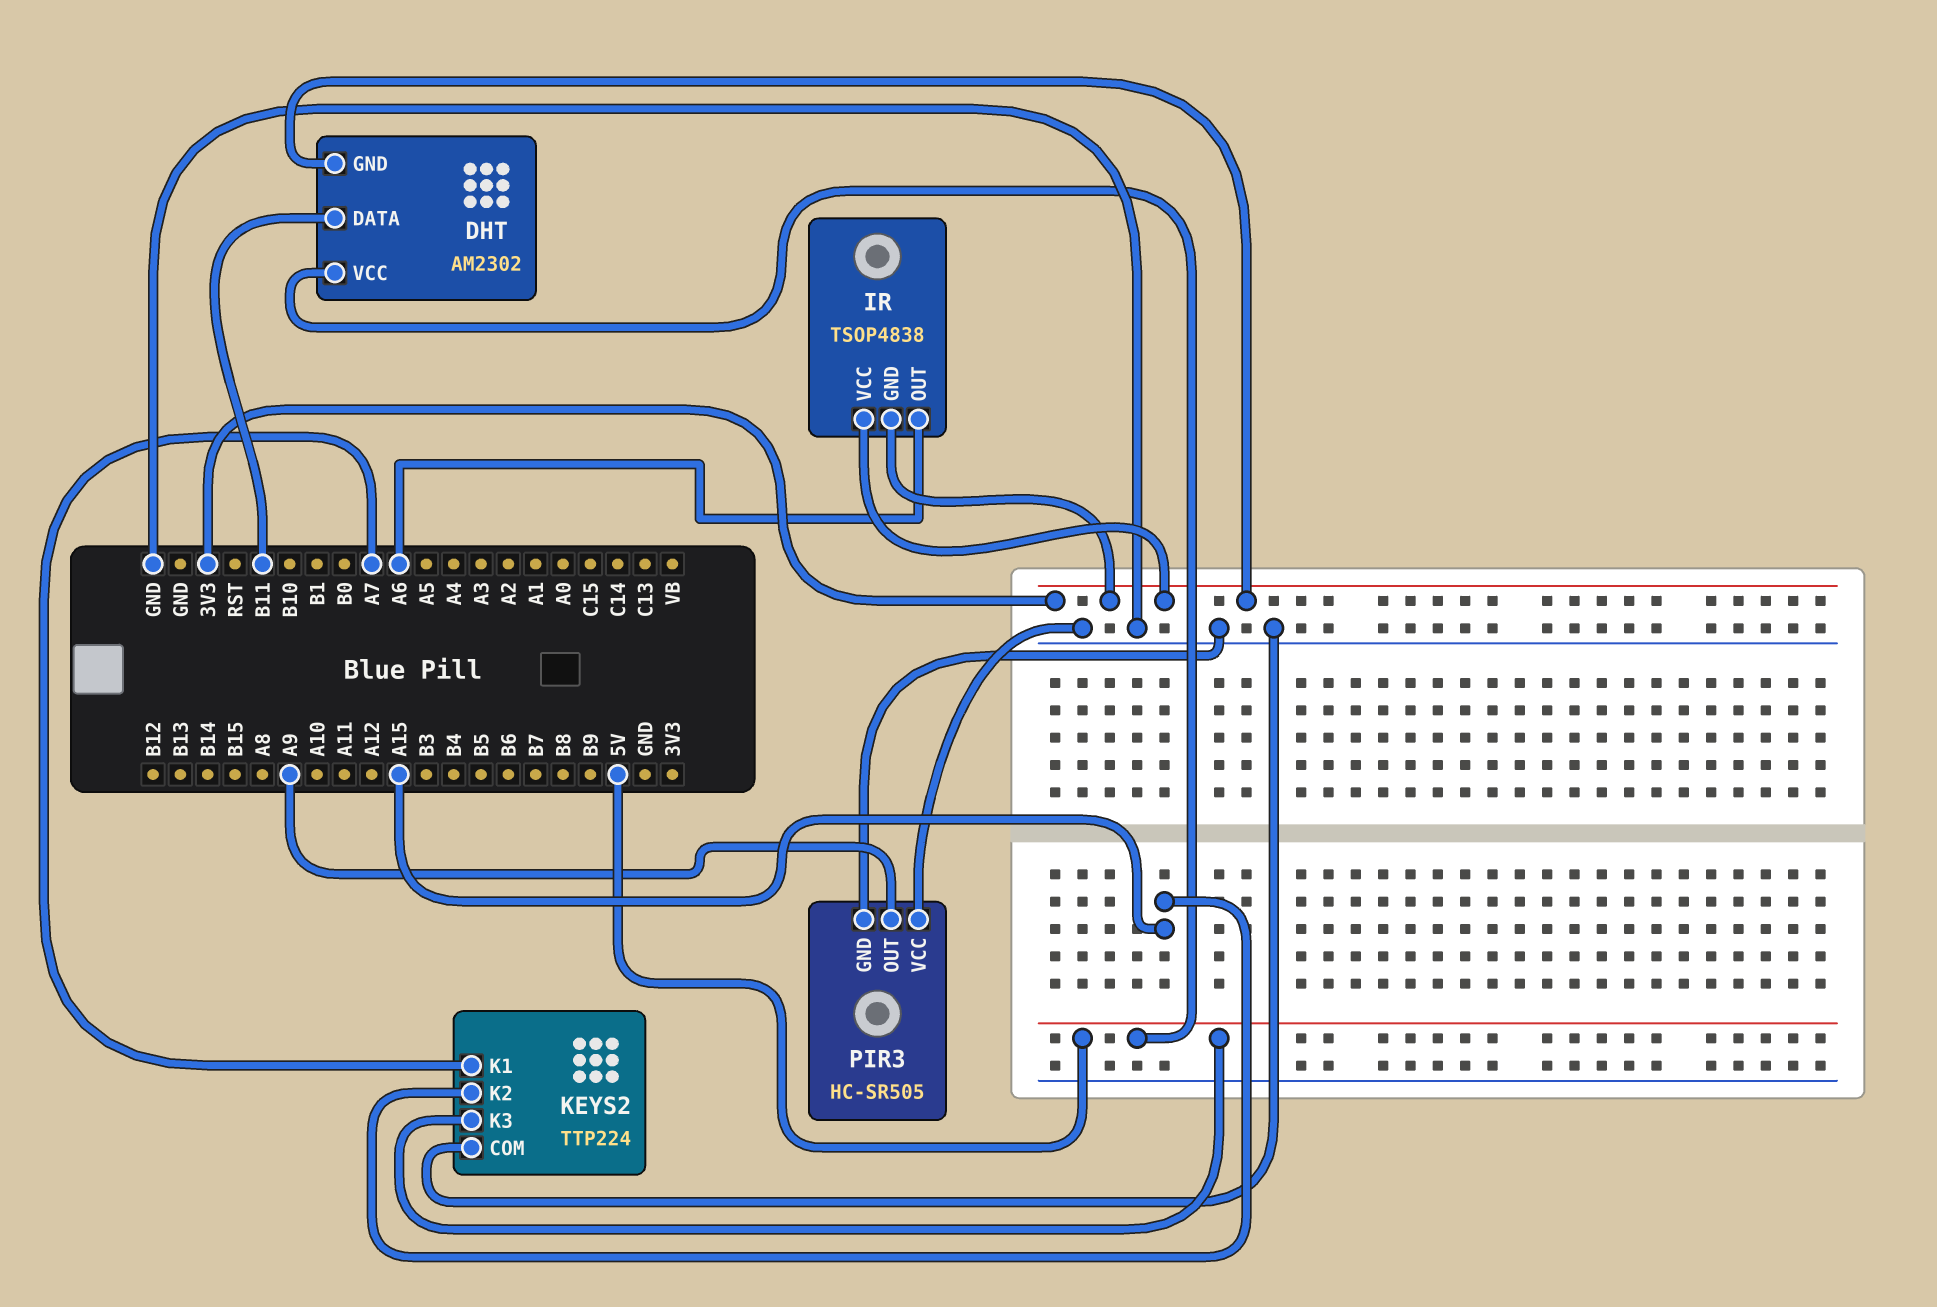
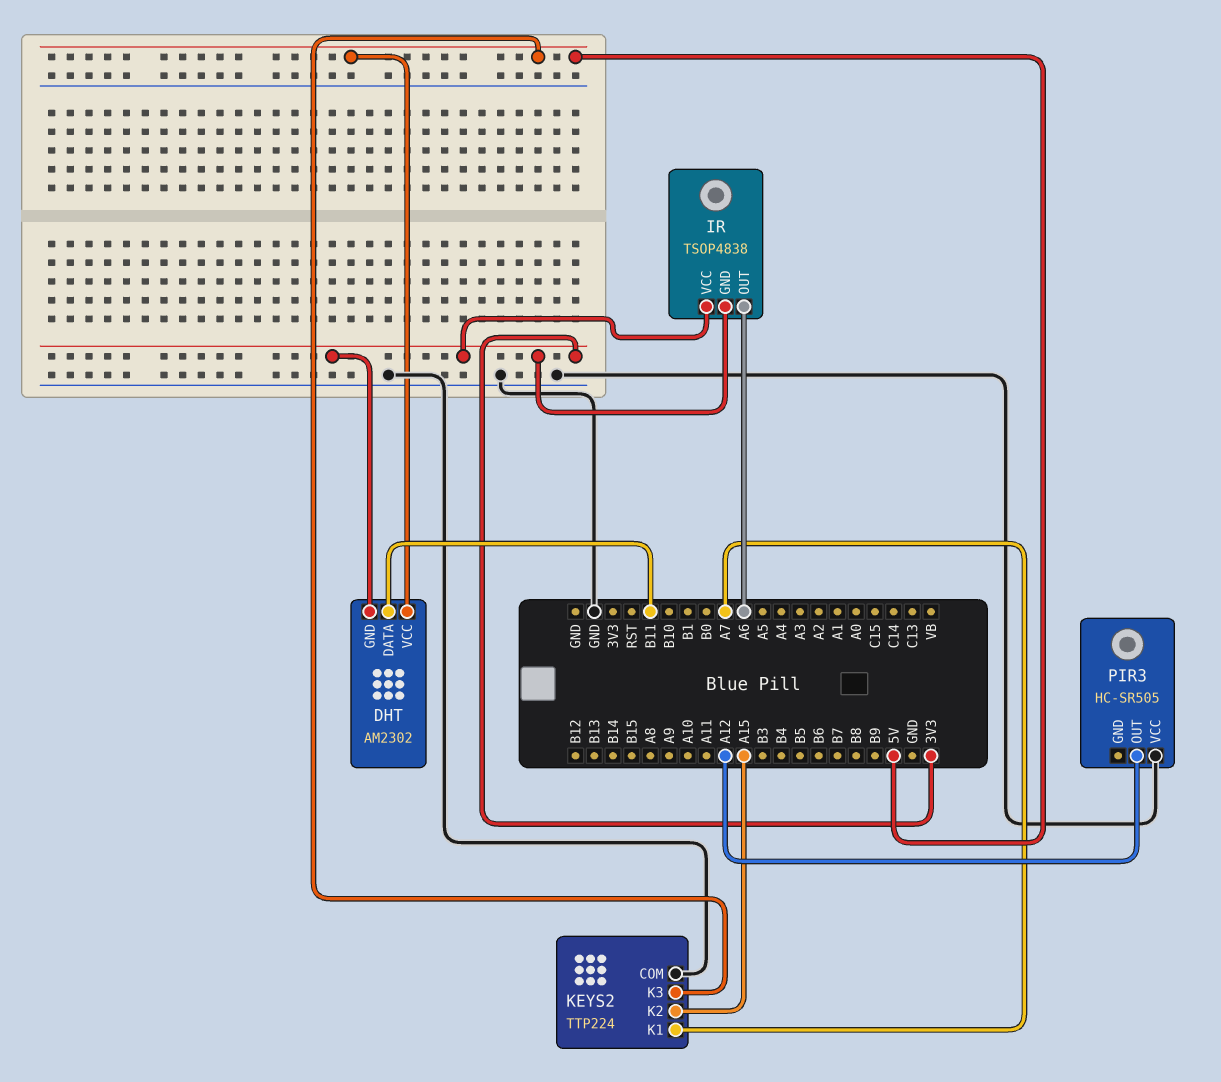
PIR3 pin GND: GND -> none
PIR3 pin OUT: A9 -> A12

